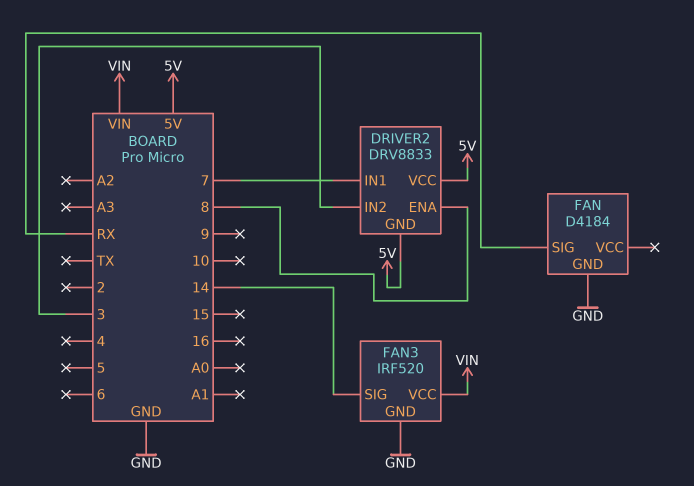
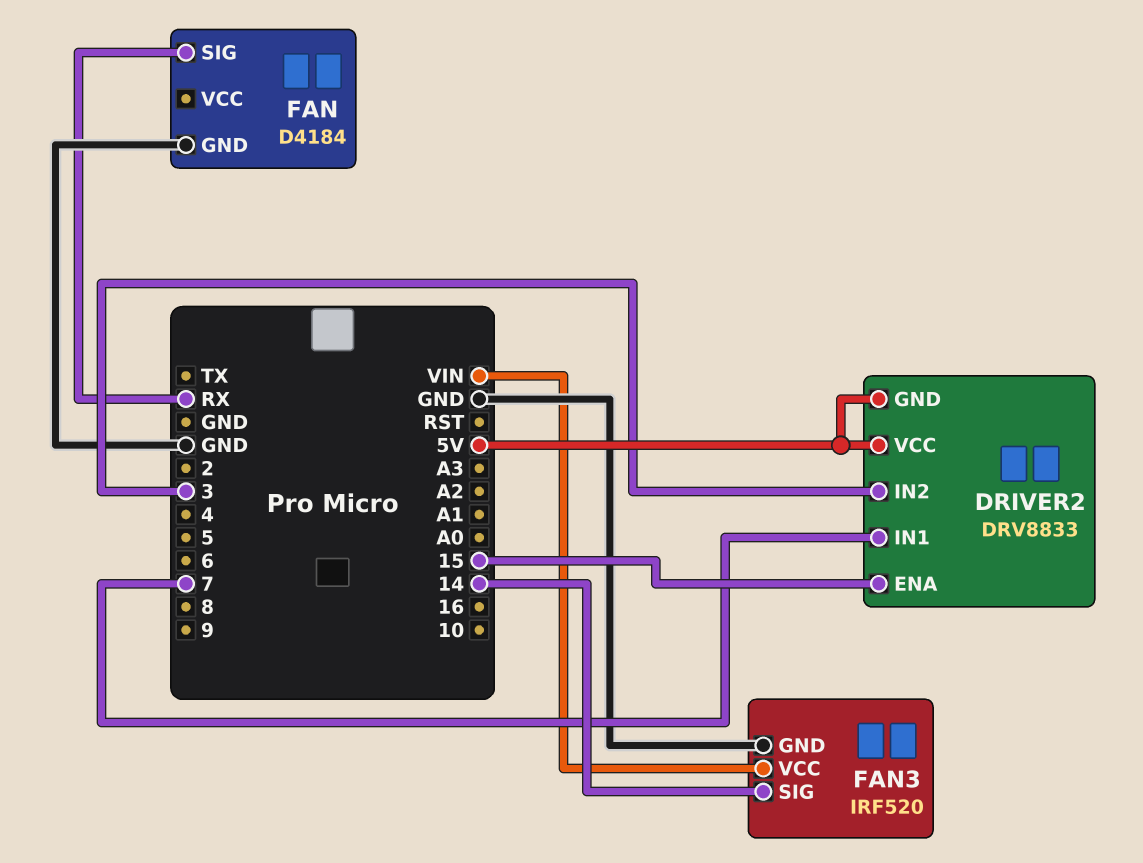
DRIVER2 pin ENA: 8 -> 15

